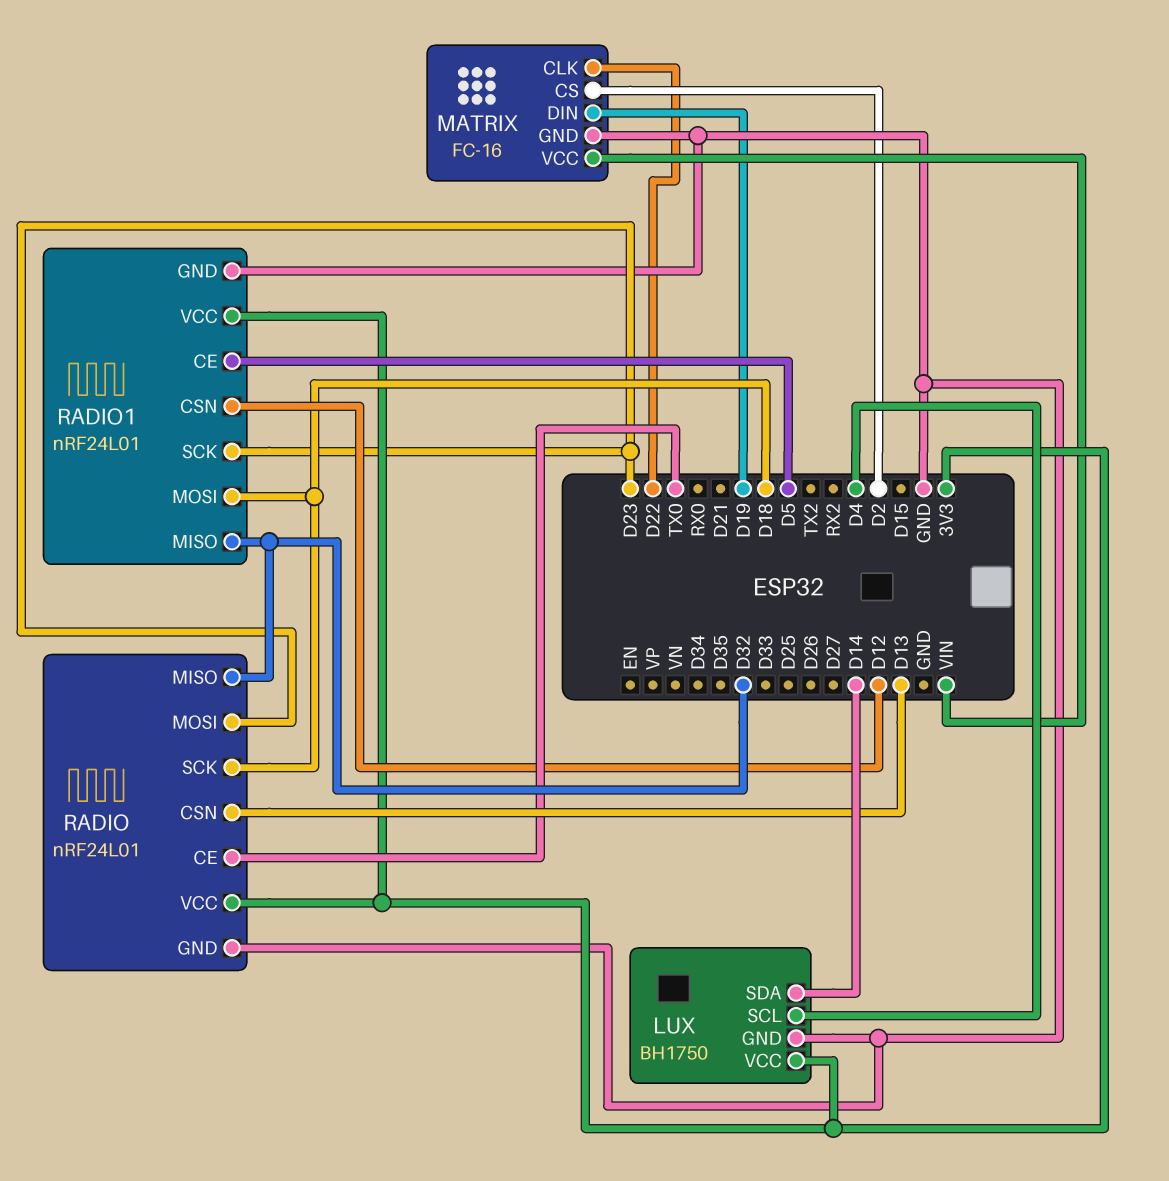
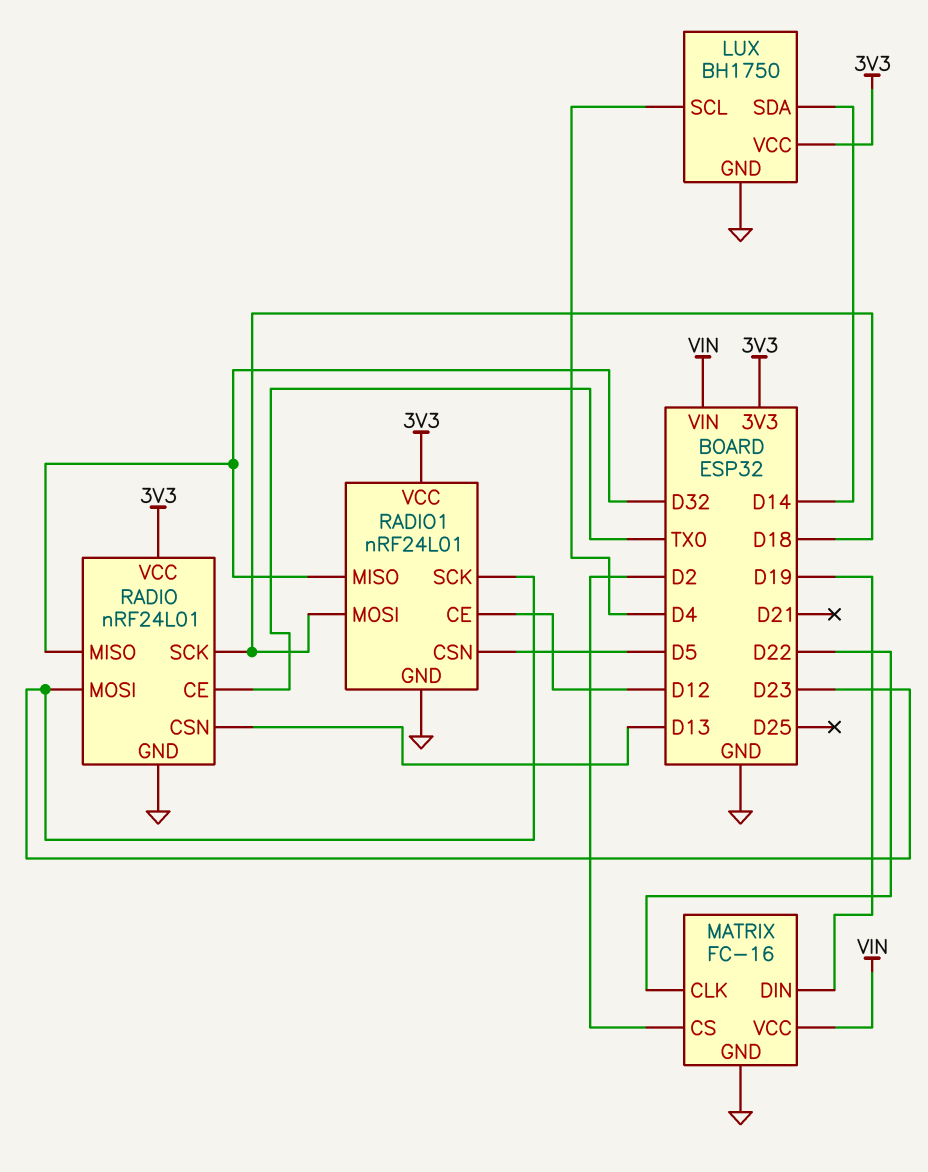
RADIO1 pin CE: D5 -> D12
RADIO1 pin CSN: D12 -> D5

